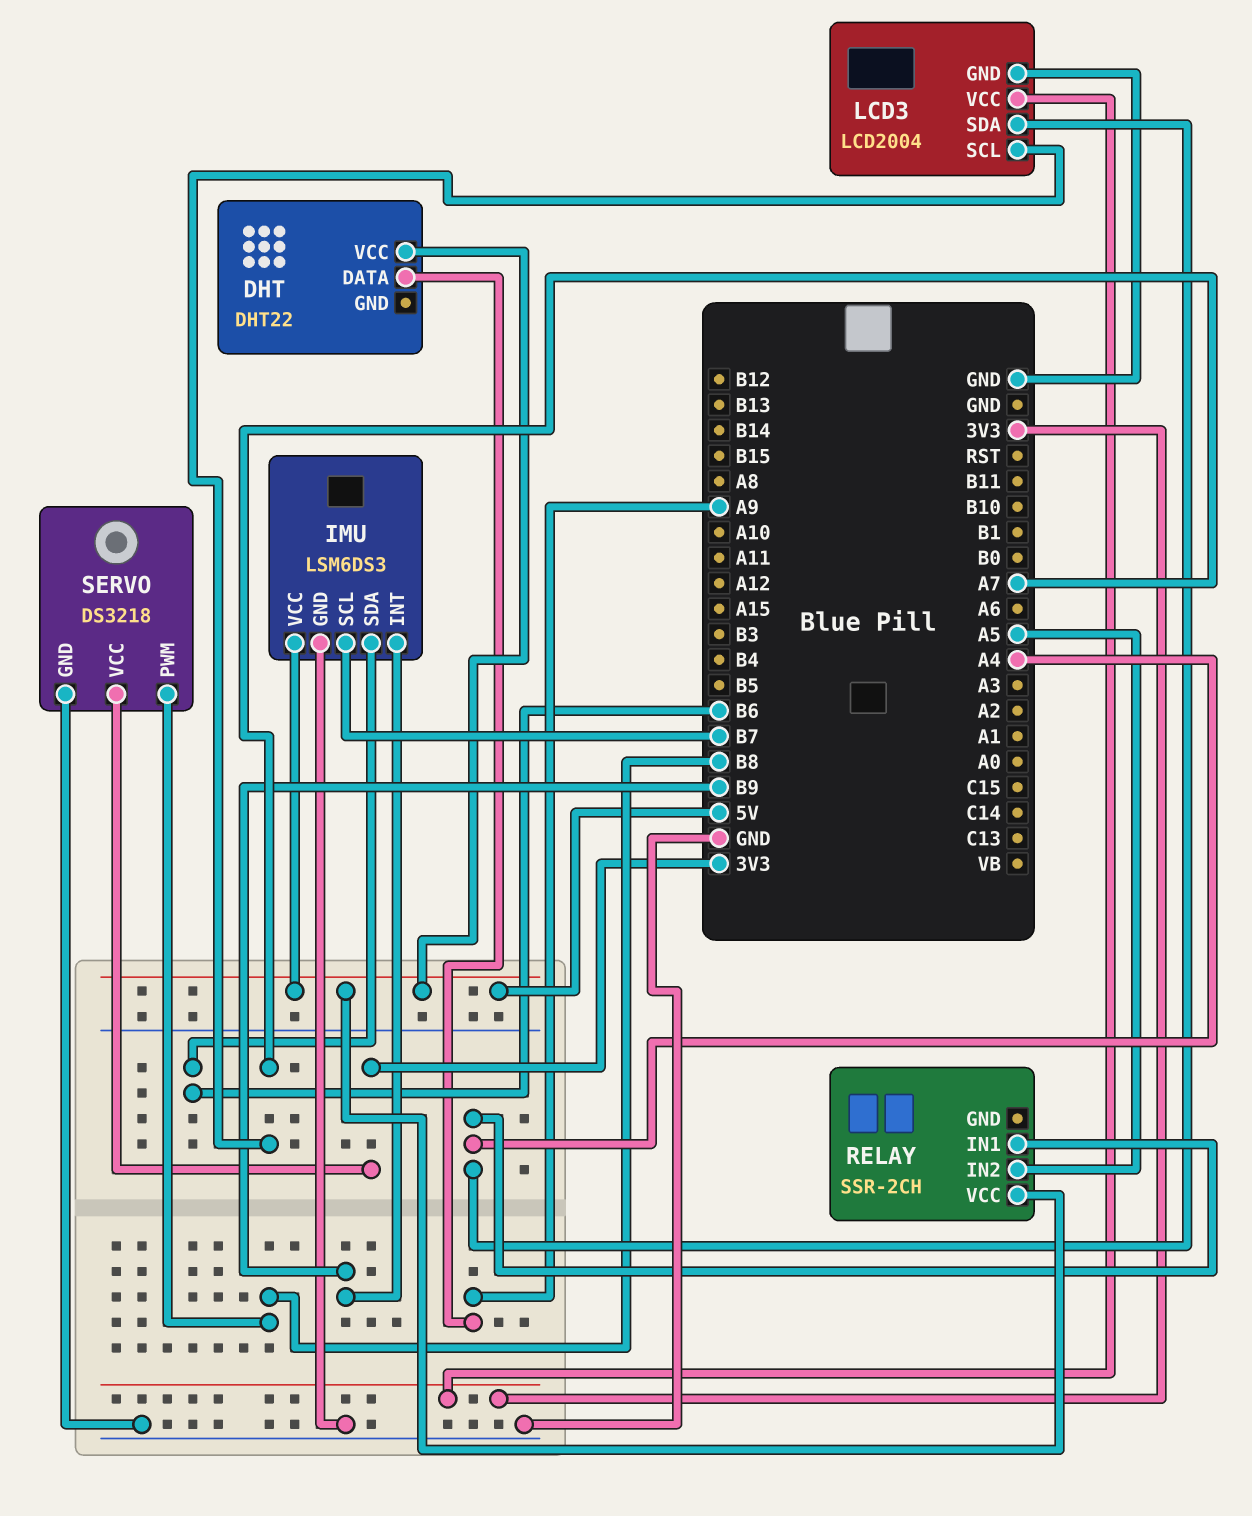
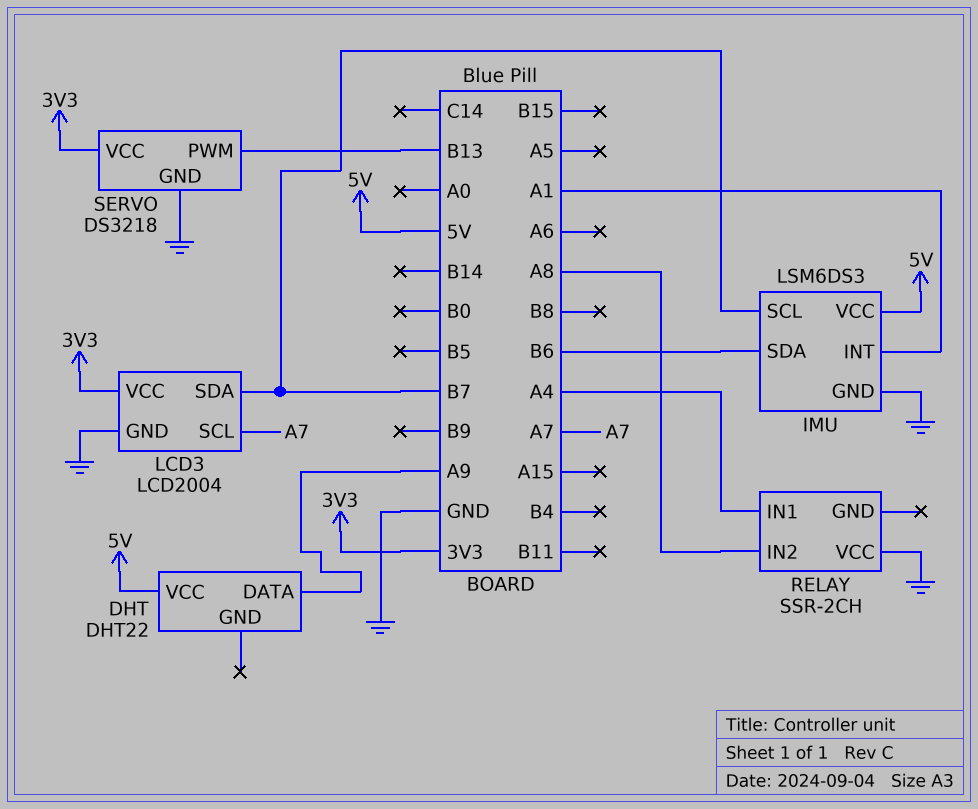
IMU pin INT: B9 -> A1
LCD3 pin SDA: A4 -> B7
RELAY pin IN2: A5 -> A8
RELAY pin VCC: 5V -> GND
SERVO pin PWM: B8 -> B13

